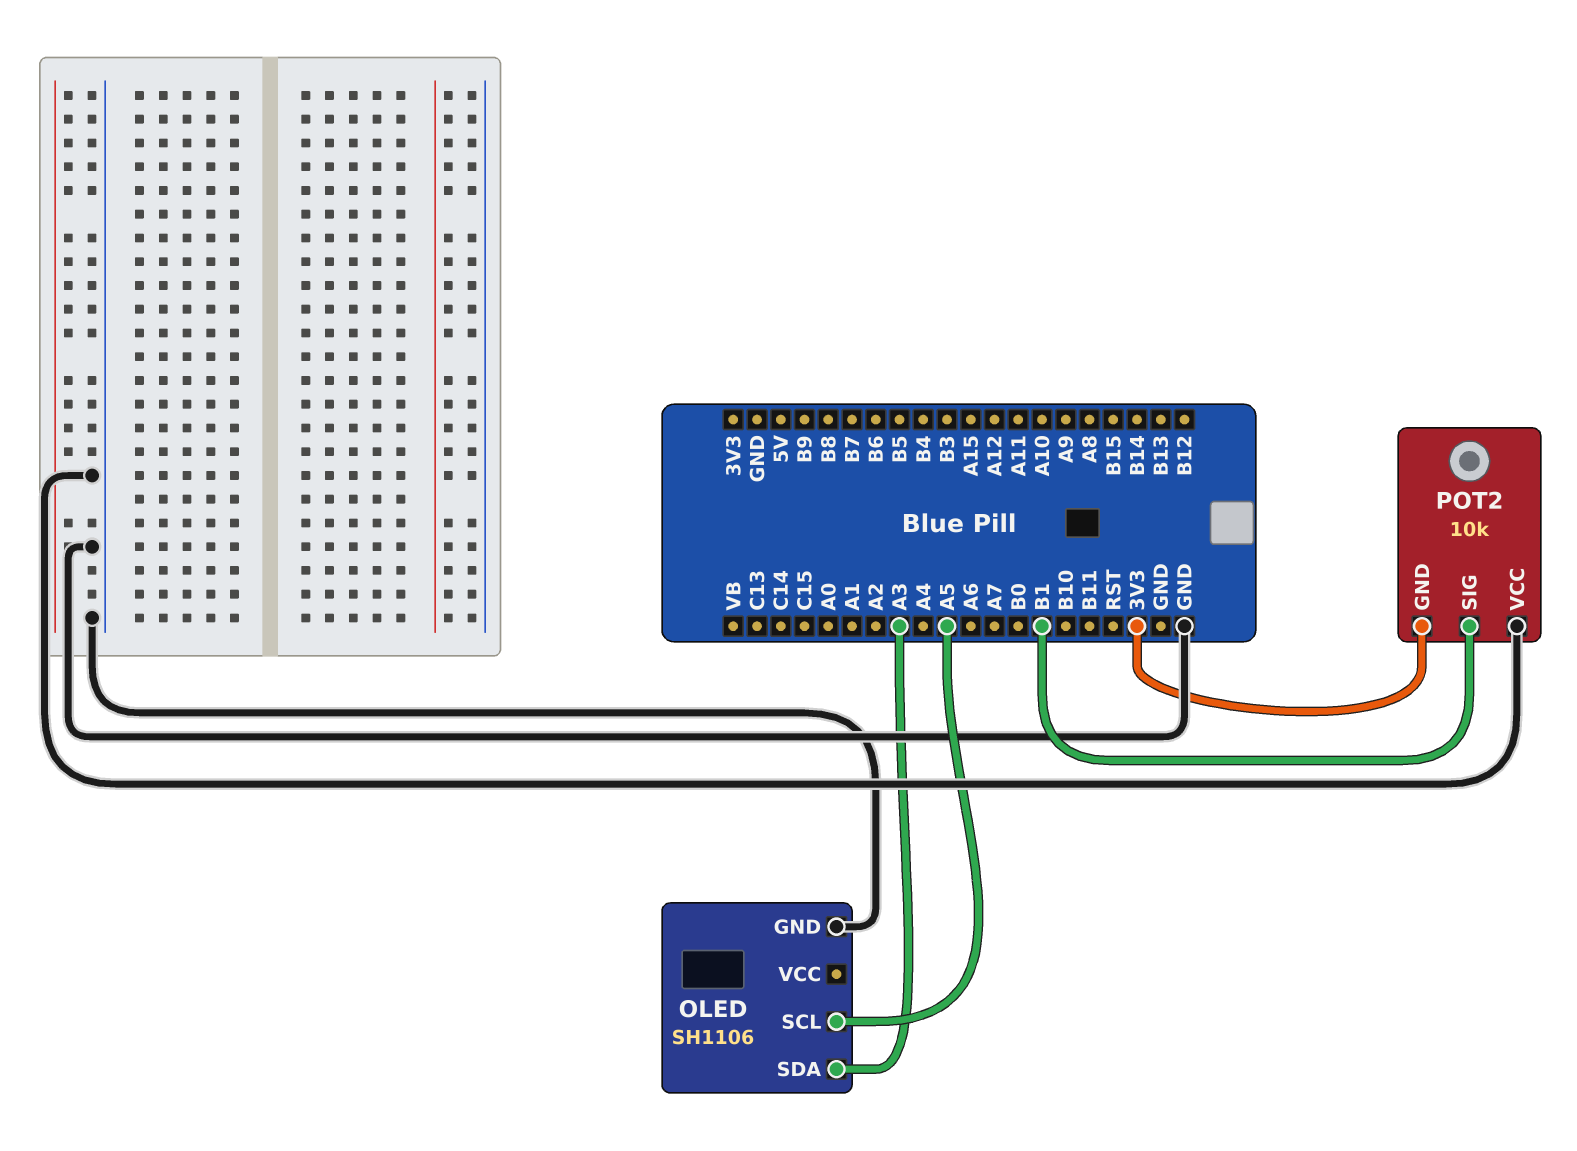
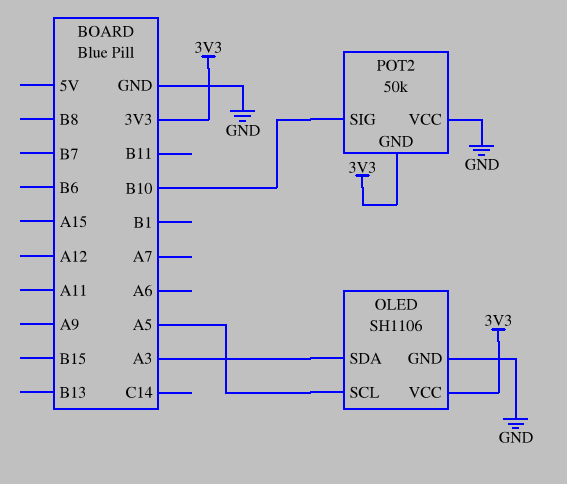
OLED pin VCC: none -> 3V3
POT2: 10k -> 50k
POT2 pin SIG: B1 -> B10

